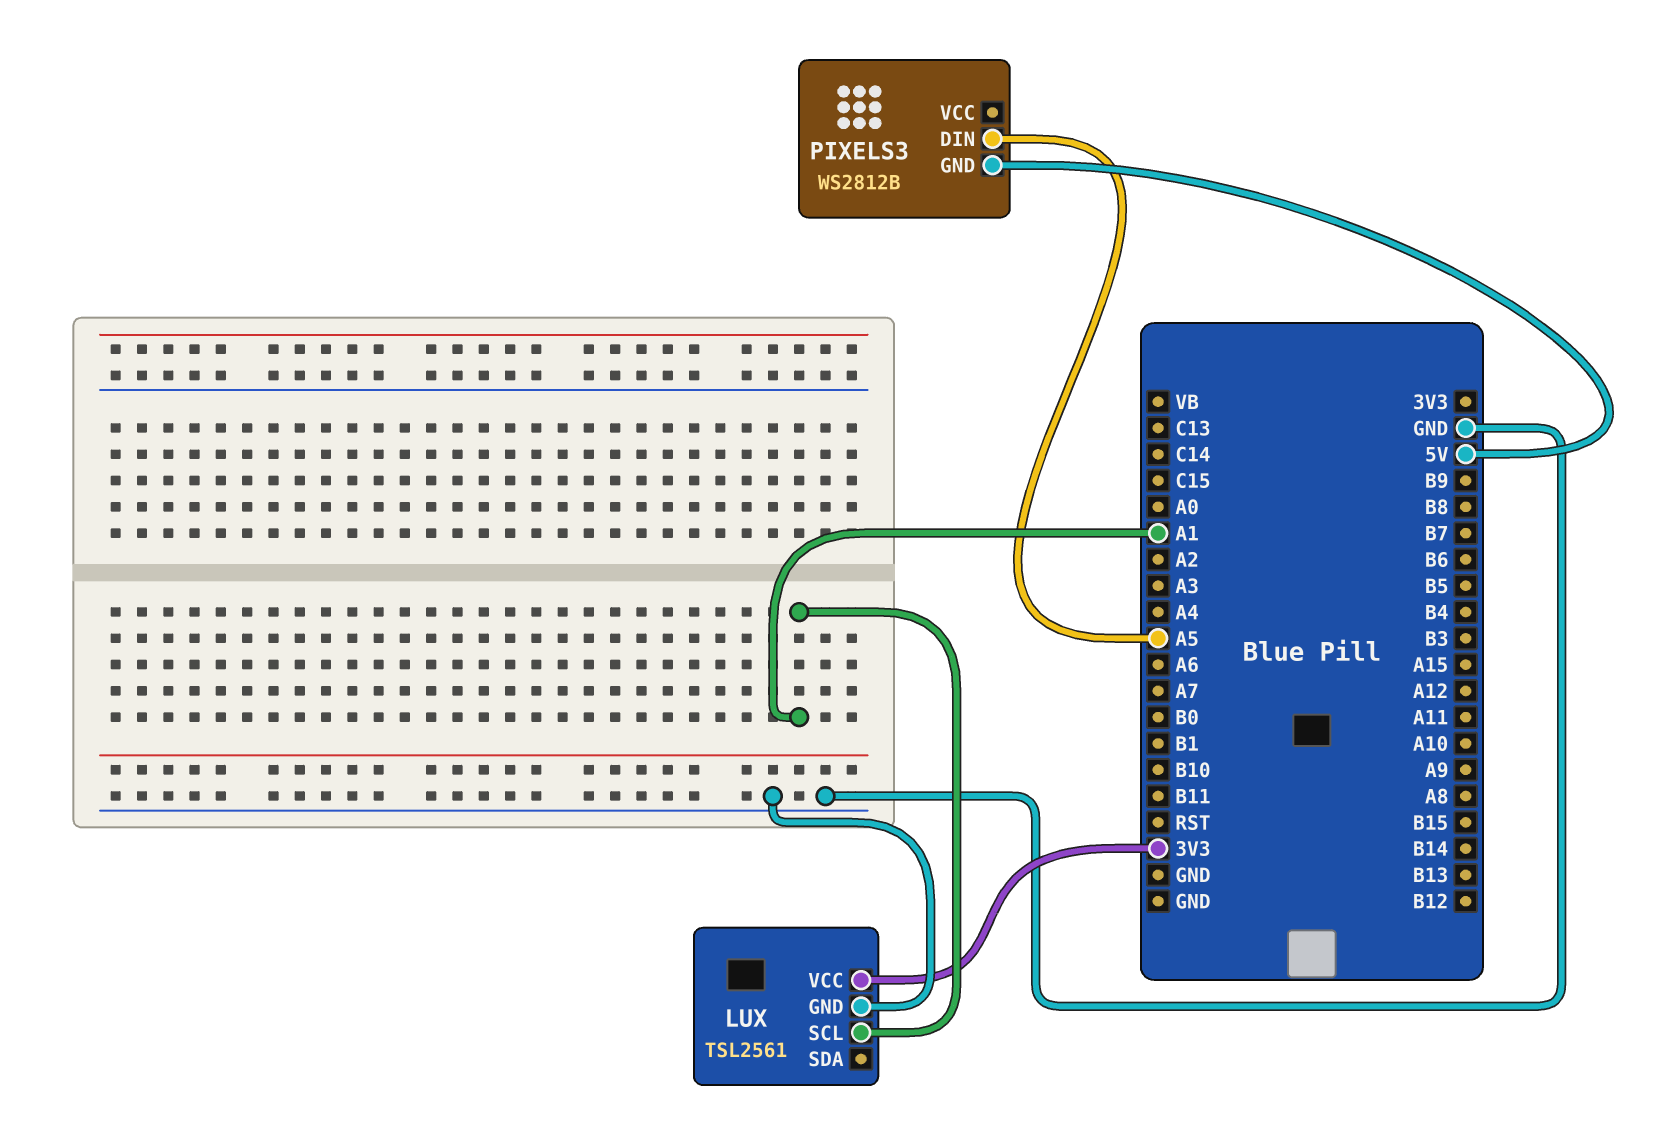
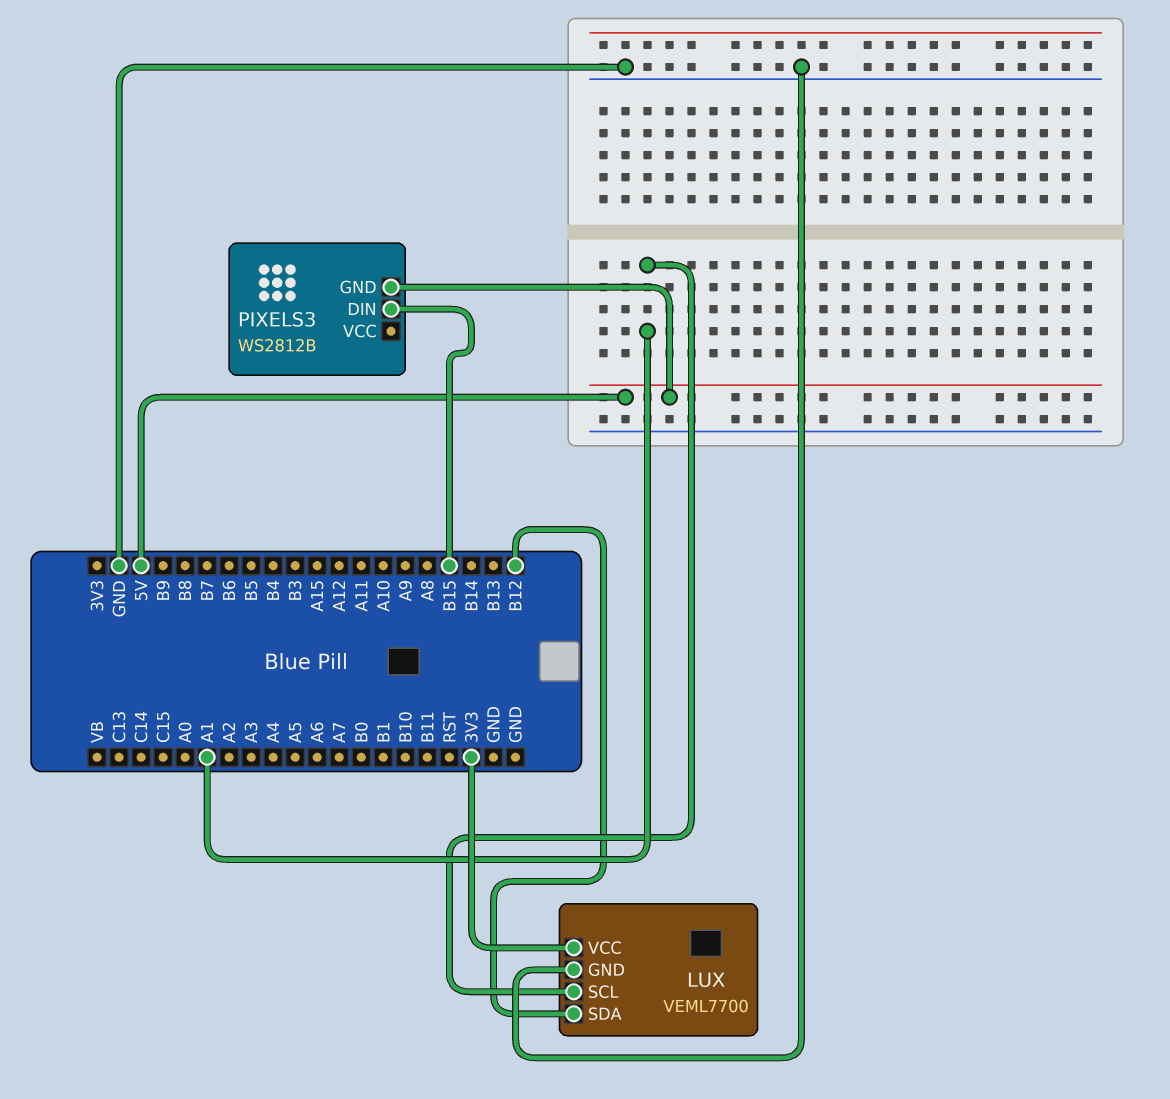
LUX: TSL2561 -> VEML7700
LUX pin SDA: none -> B12
PIXELS3 pin DIN: A5 -> B15

